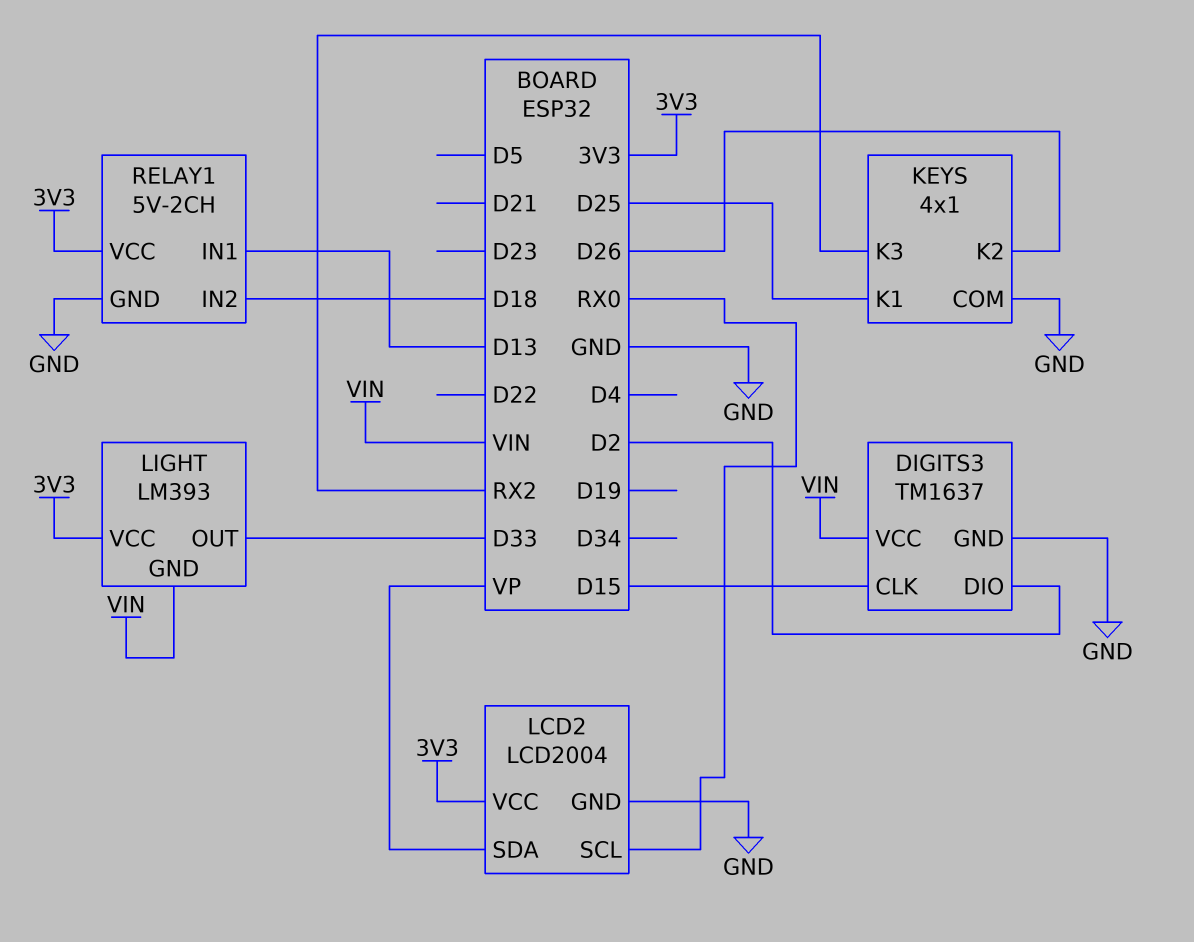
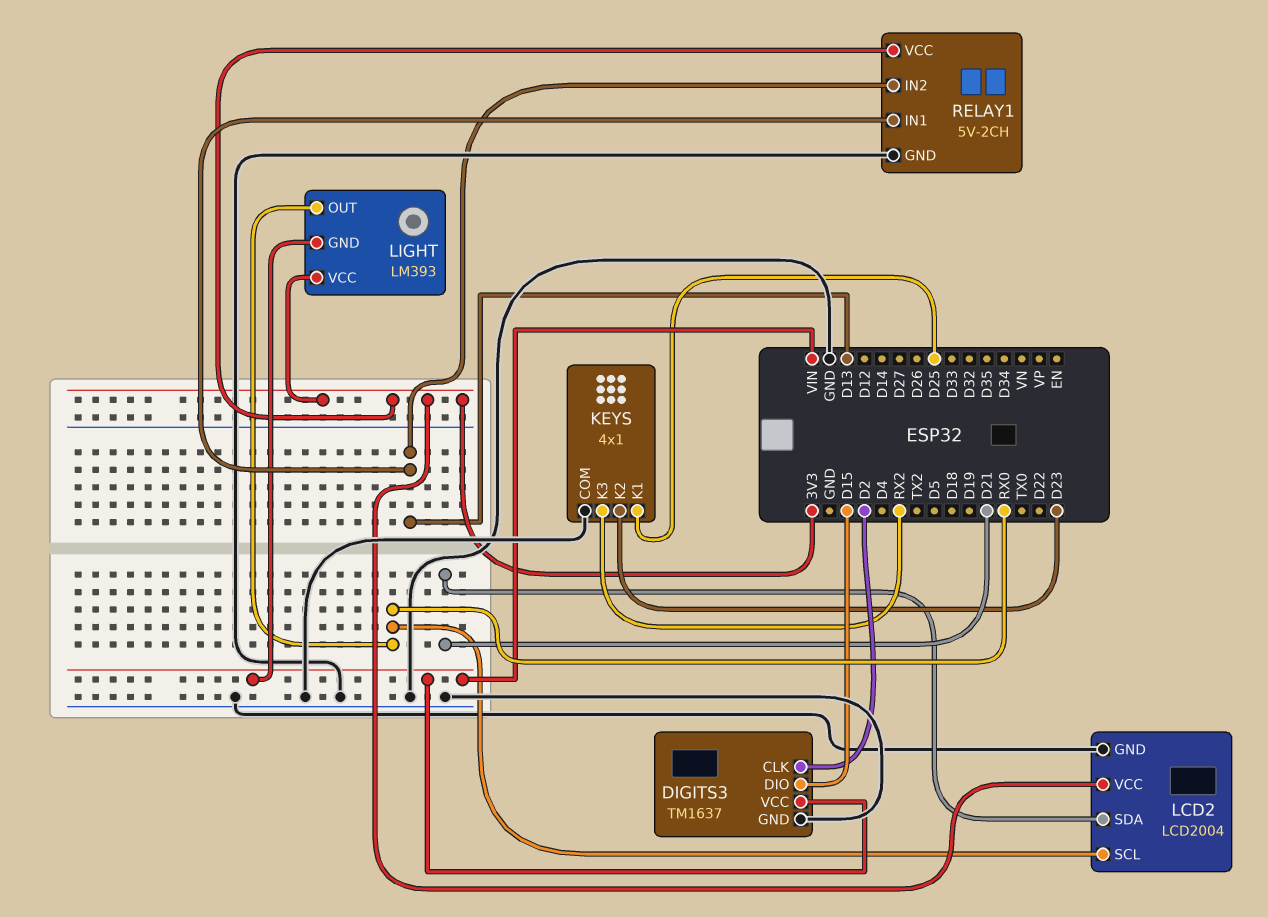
DIGITS3 pin CLK: D15 -> D2
DIGITS3 pin DIO: D2 -> D15
KEYS pin K2: D26 -> D23
LCD2 pin SDA: VP -> D21
LIGHT pin OUT: D33 -> RX0
RELAY1 pin IN2: D18 -> D13

